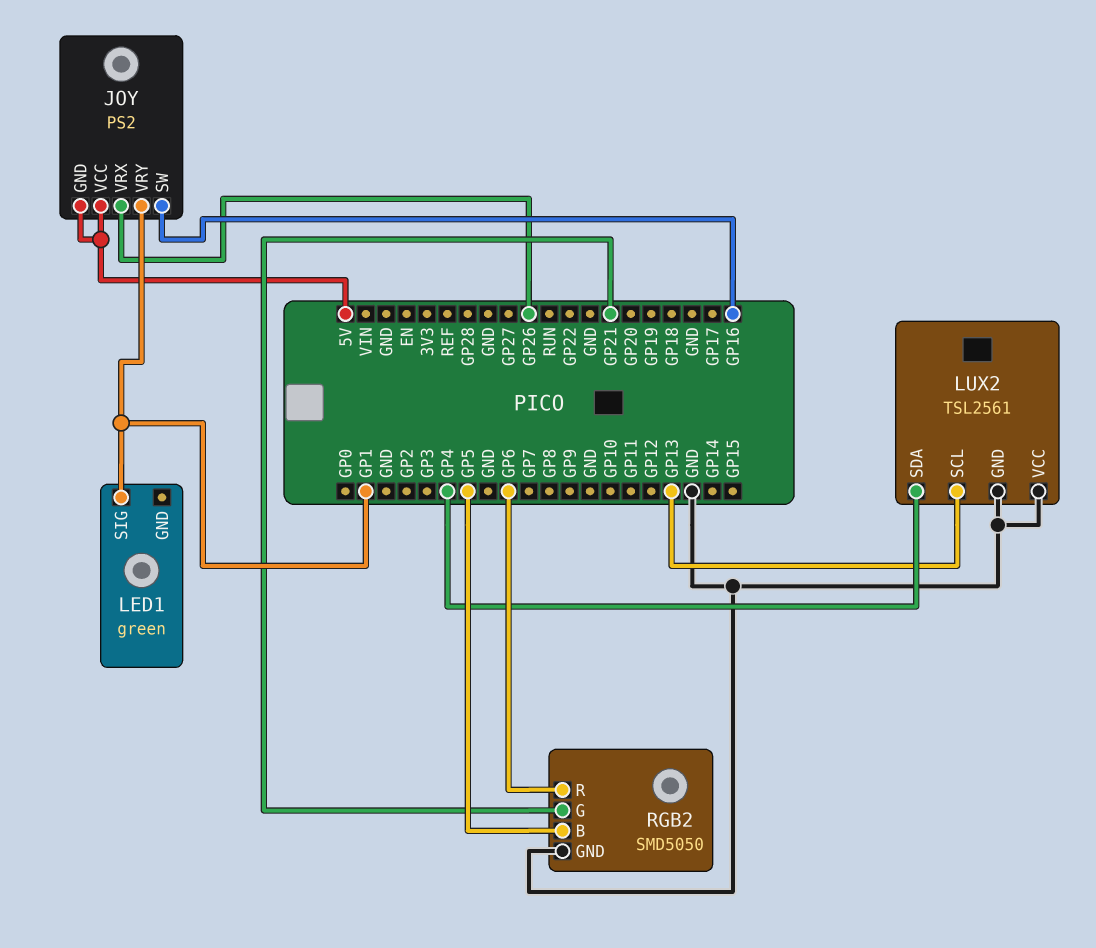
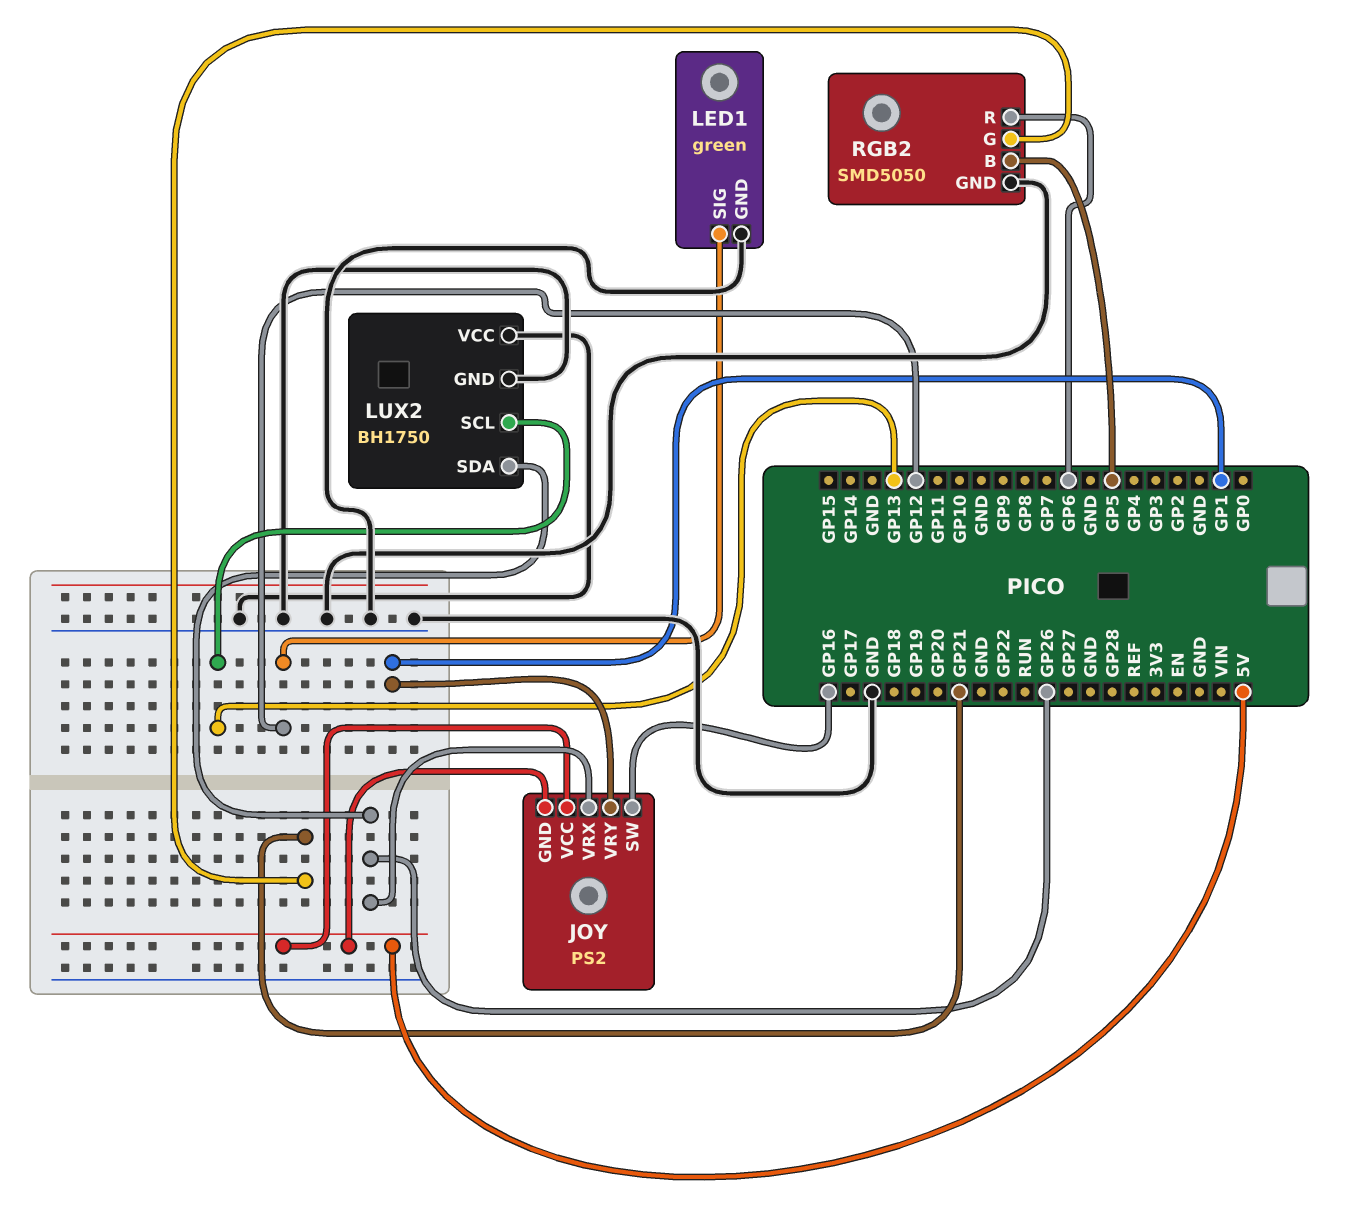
LED1 pin GND: none -> GND
LED1 pin SIG: GP1 -> GP12
LUX2: TSL2561 -> BH1750
LUX2 pin SDA: GP4 -> GP26

